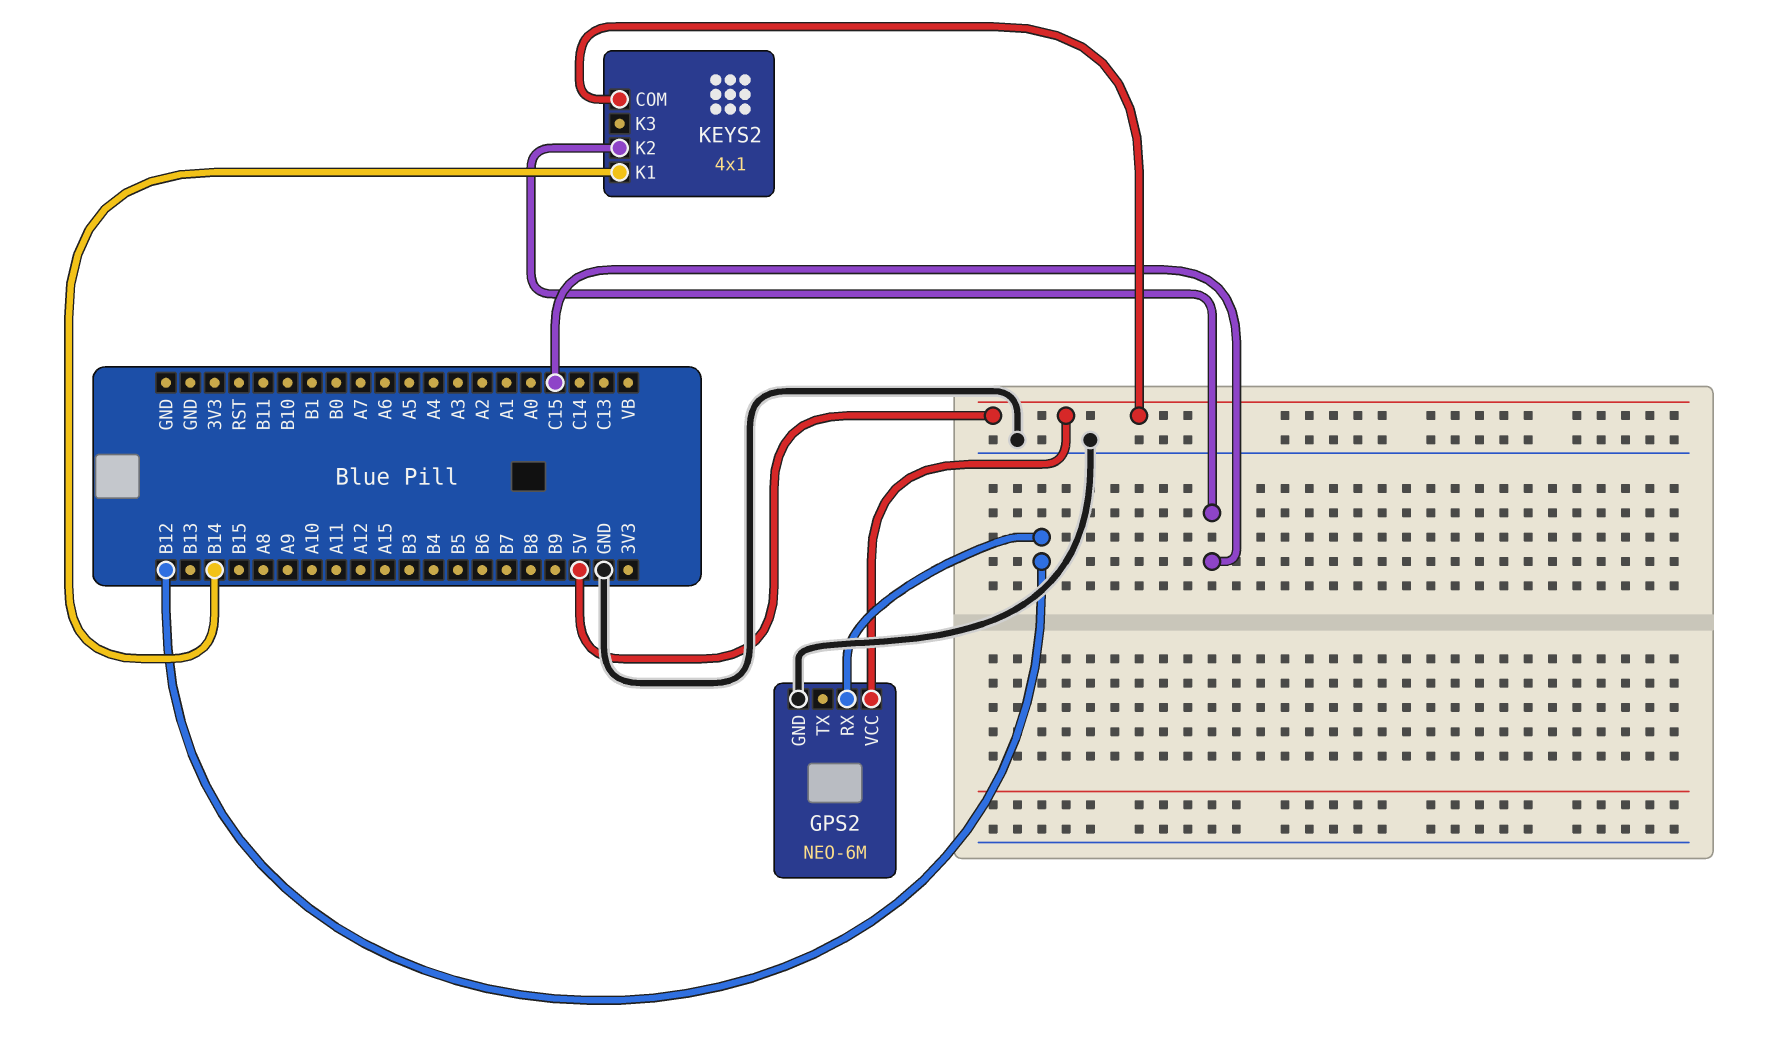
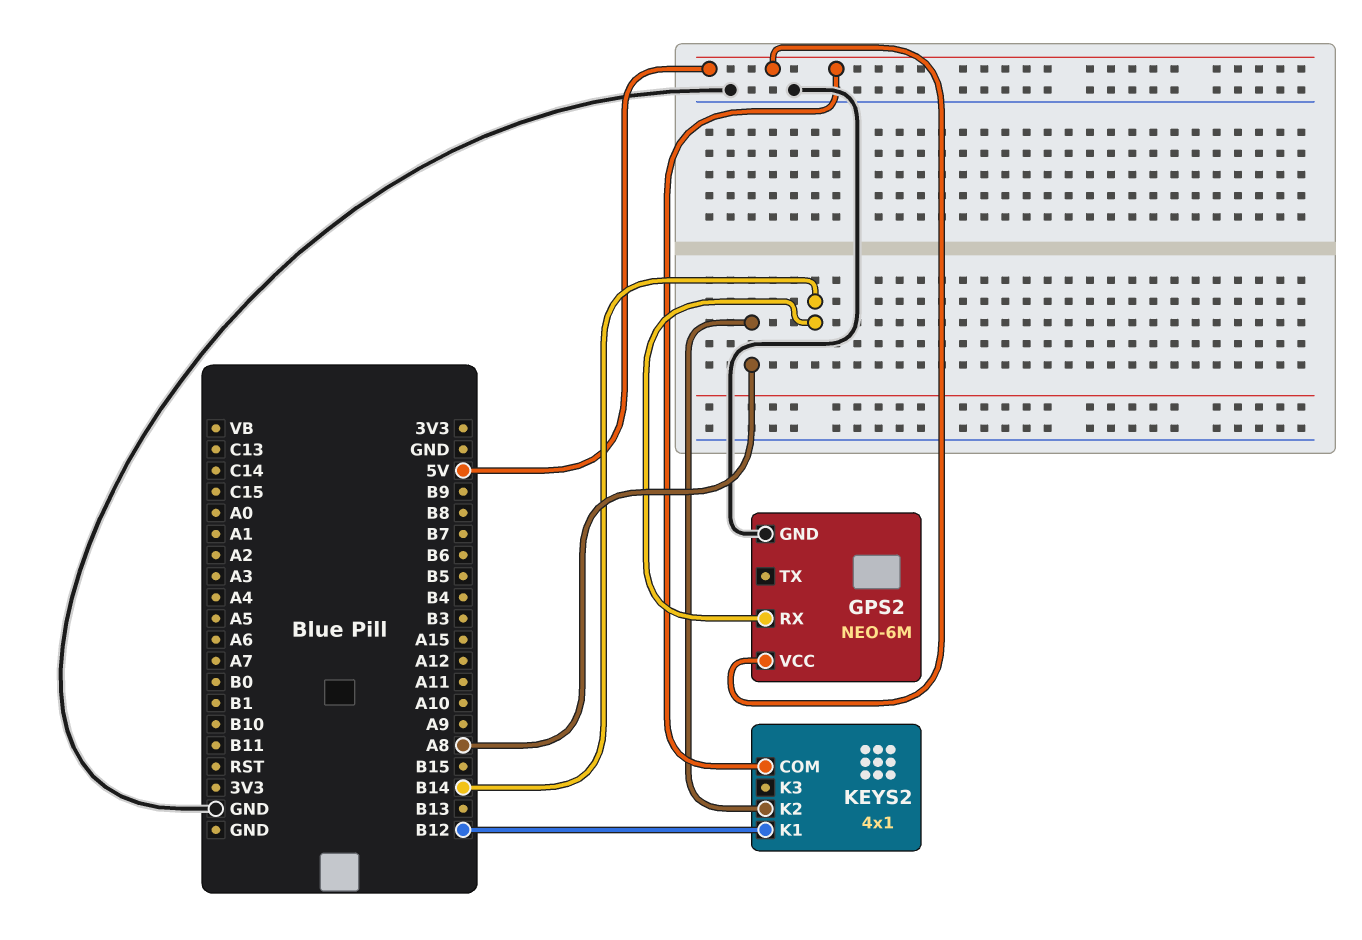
GPS2 pin RX: B12 -> B14
KEYS2 pin K1: B14 -> B12
KEYS2 pin K2: C15 -> A8

